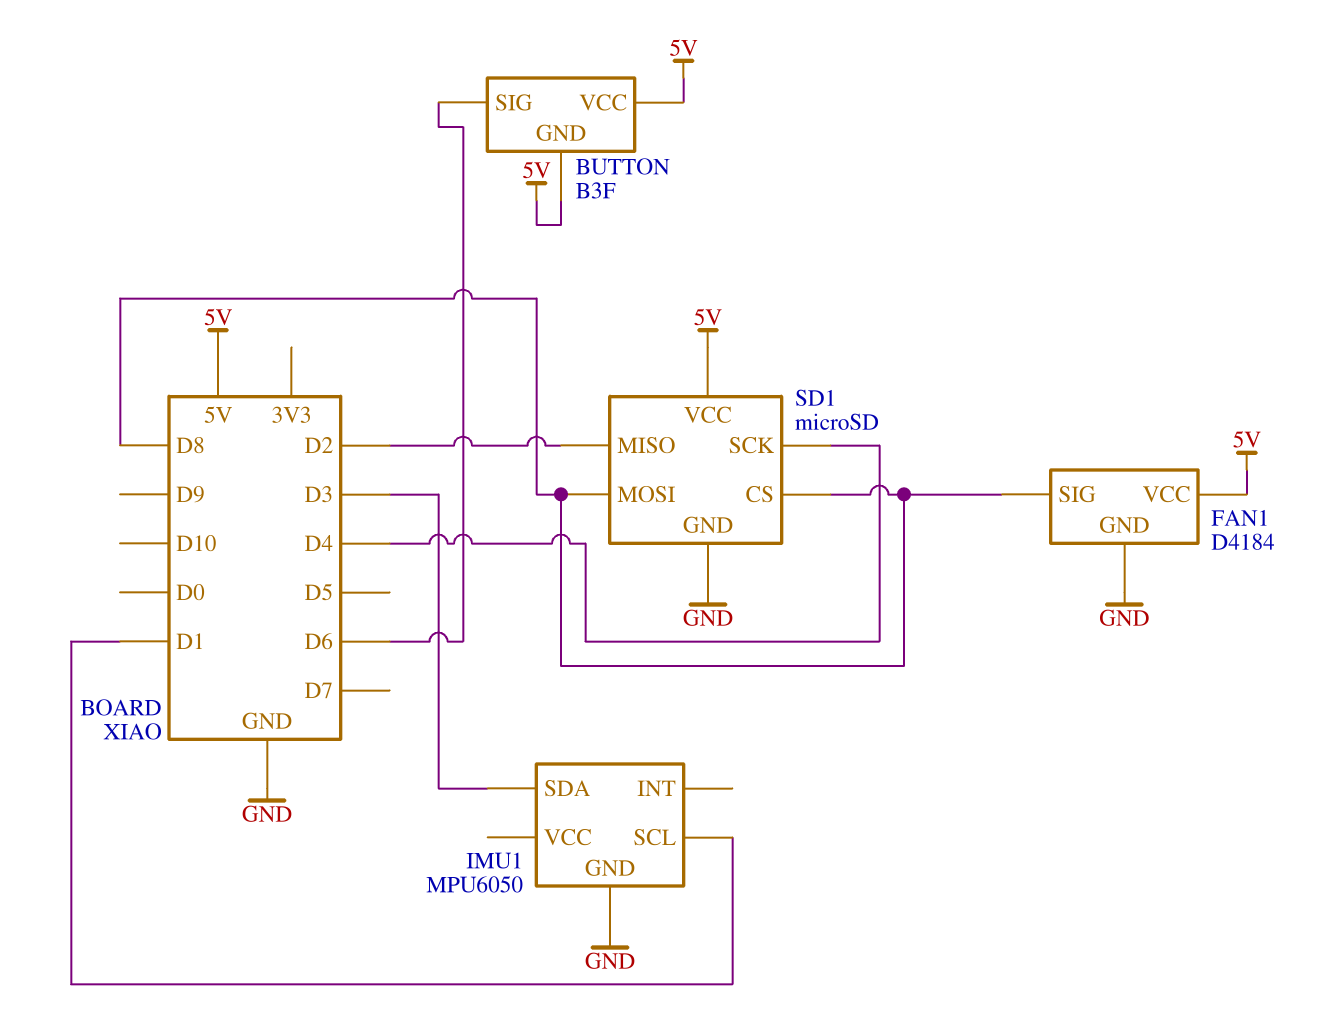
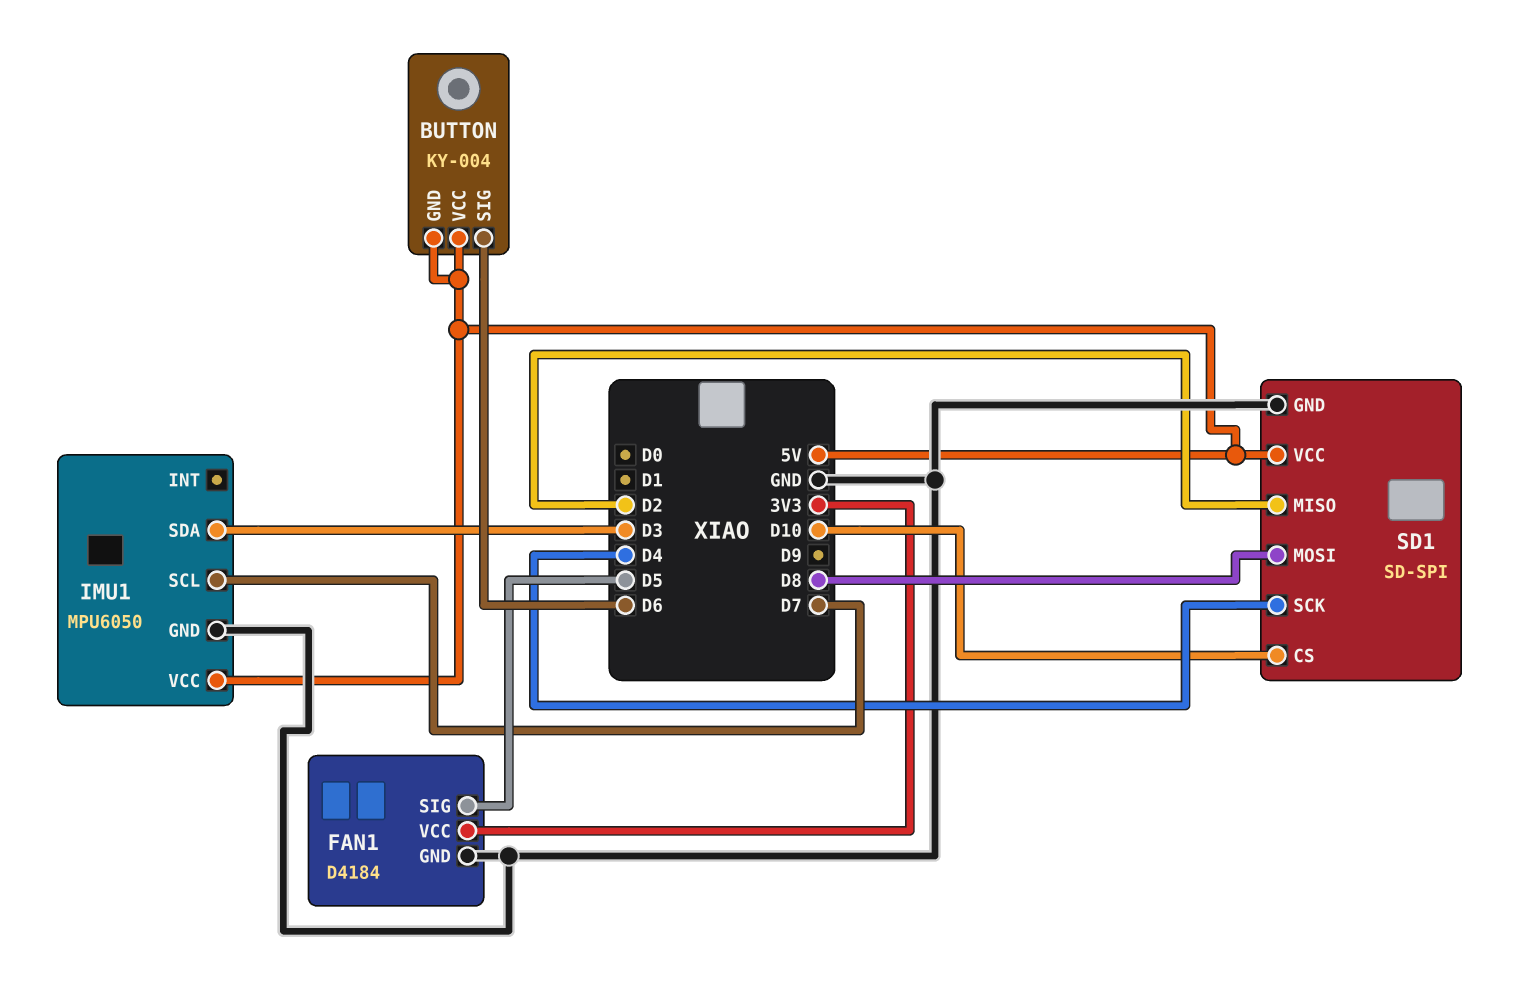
BUTTON: B3F -> KY-004
FAN1 pin SIG: D8 -> D5
FAN1 pin VCC: 5V -> 3V3
IMU1 pin SCL: D1 -> D7
IMU1 pin VCC: none -> 5V
SD1: microSD -> SD-SPI
SD1 pin CS: D8 -> D10

